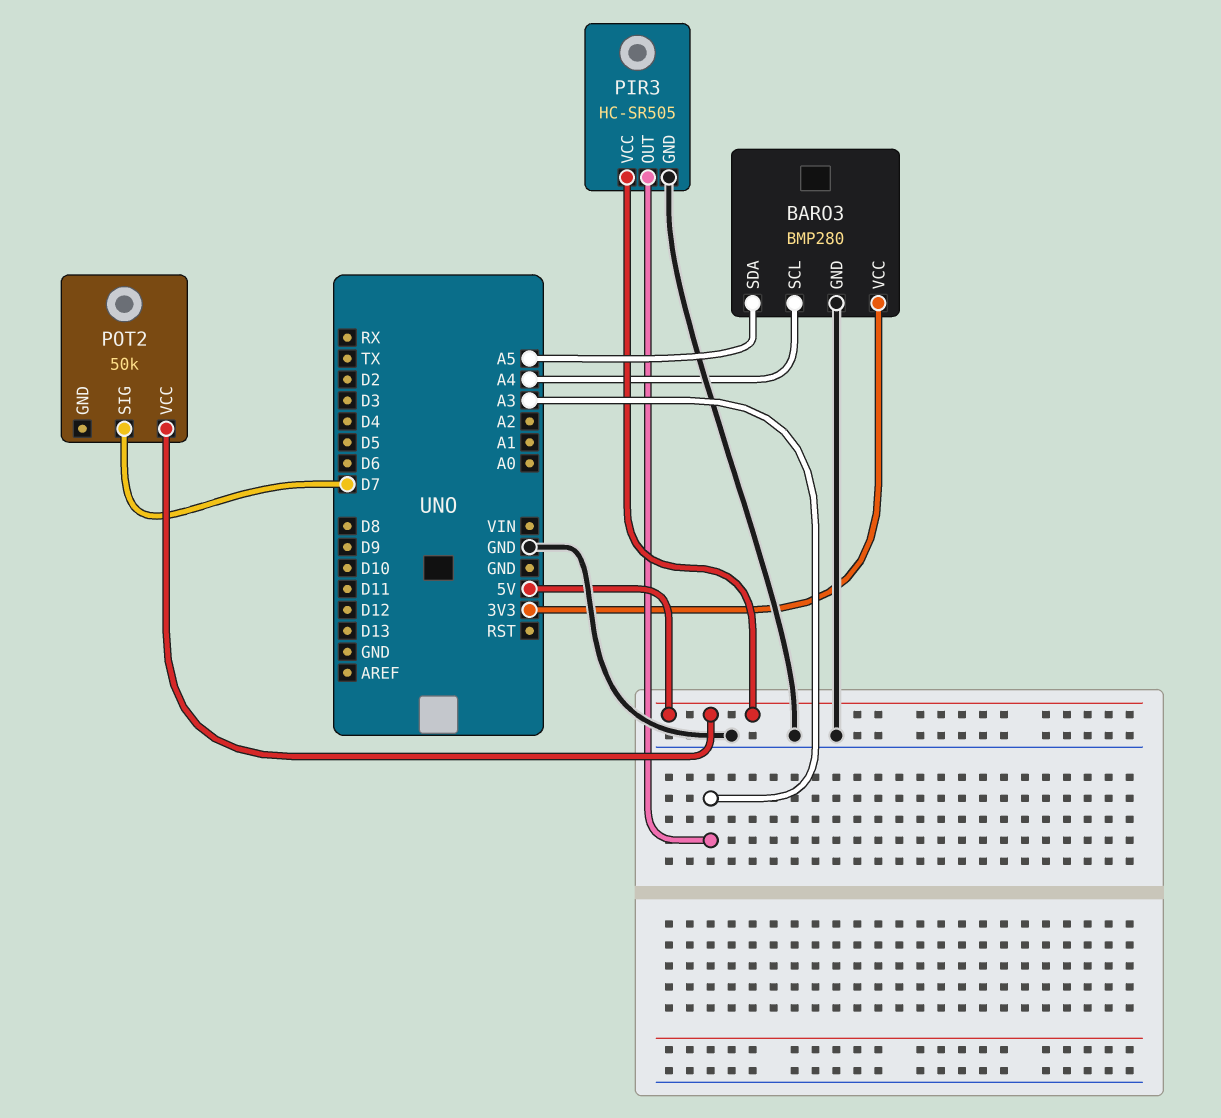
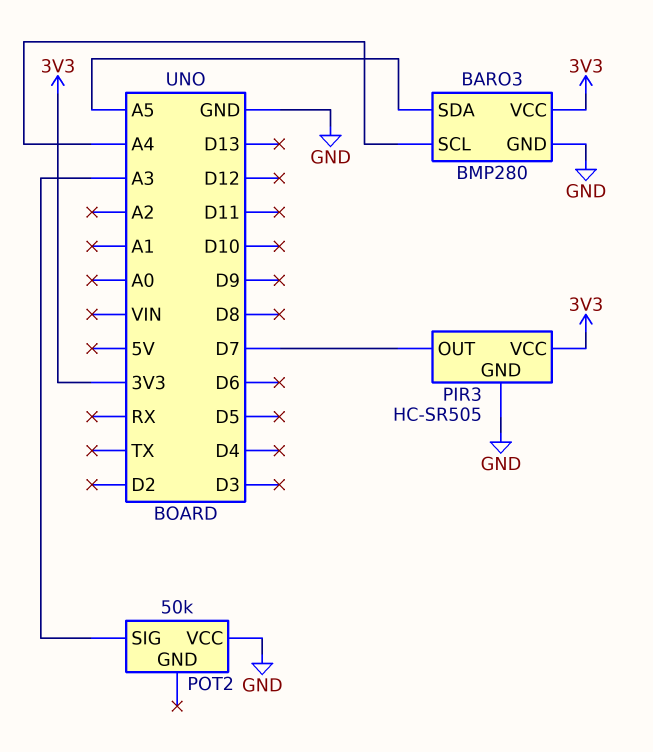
PIR3 pin OUT: A3 -> D7
PIR3 pin VCC: 5V -> 3V3
POT2 pin SIG: D7 -> A3
POT2 pin VCC: 5V -> GND

